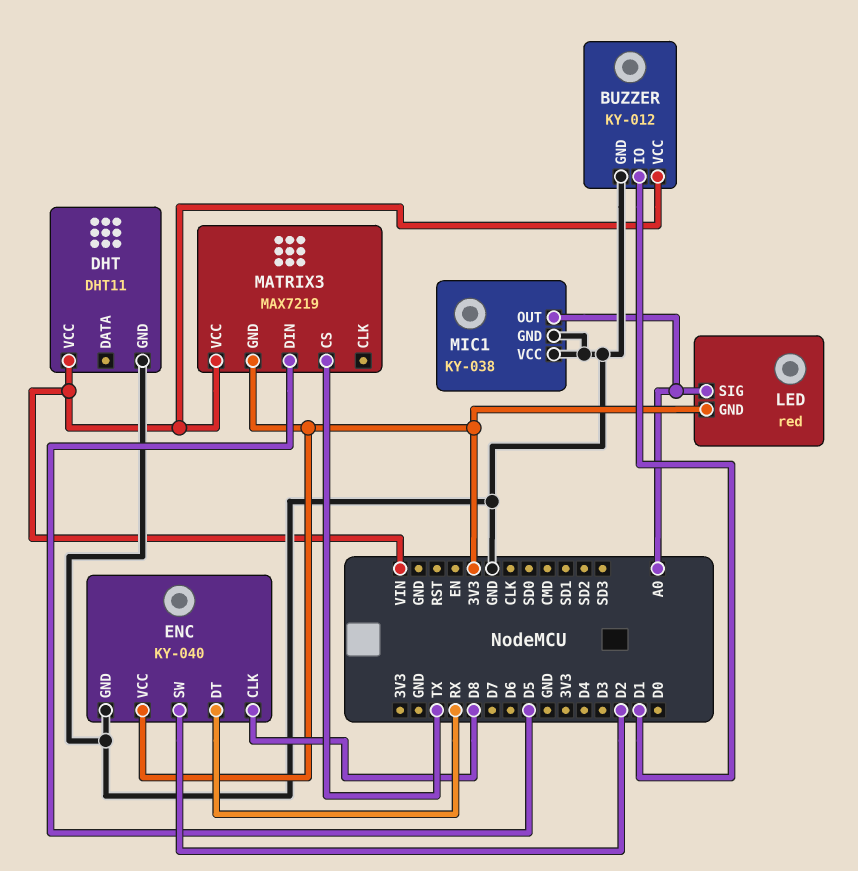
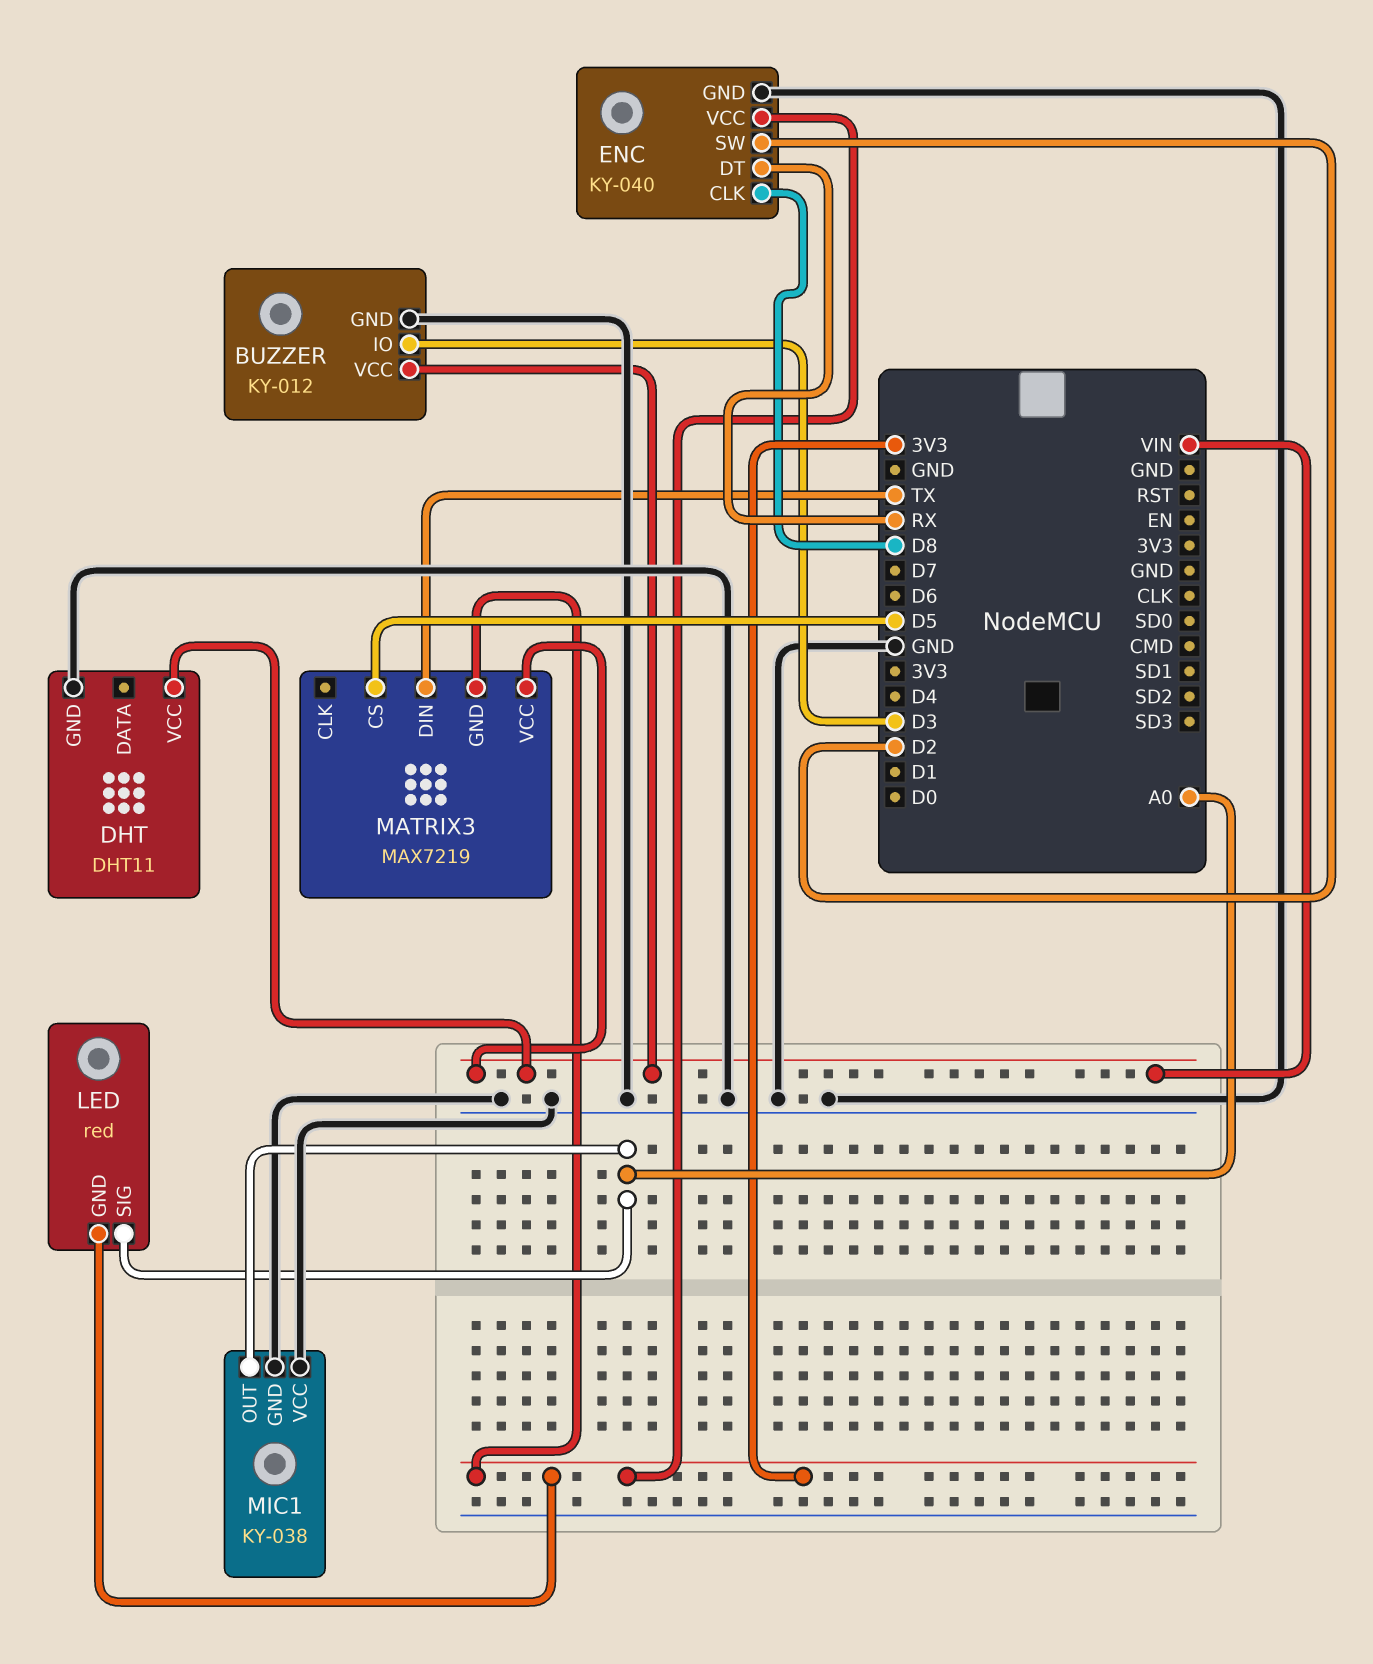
BUZZER pin IO: D1 -> D3
MATRIX3 pin CS: TX -> D5
MATRIX3 pin DIN: D5 -> TX

